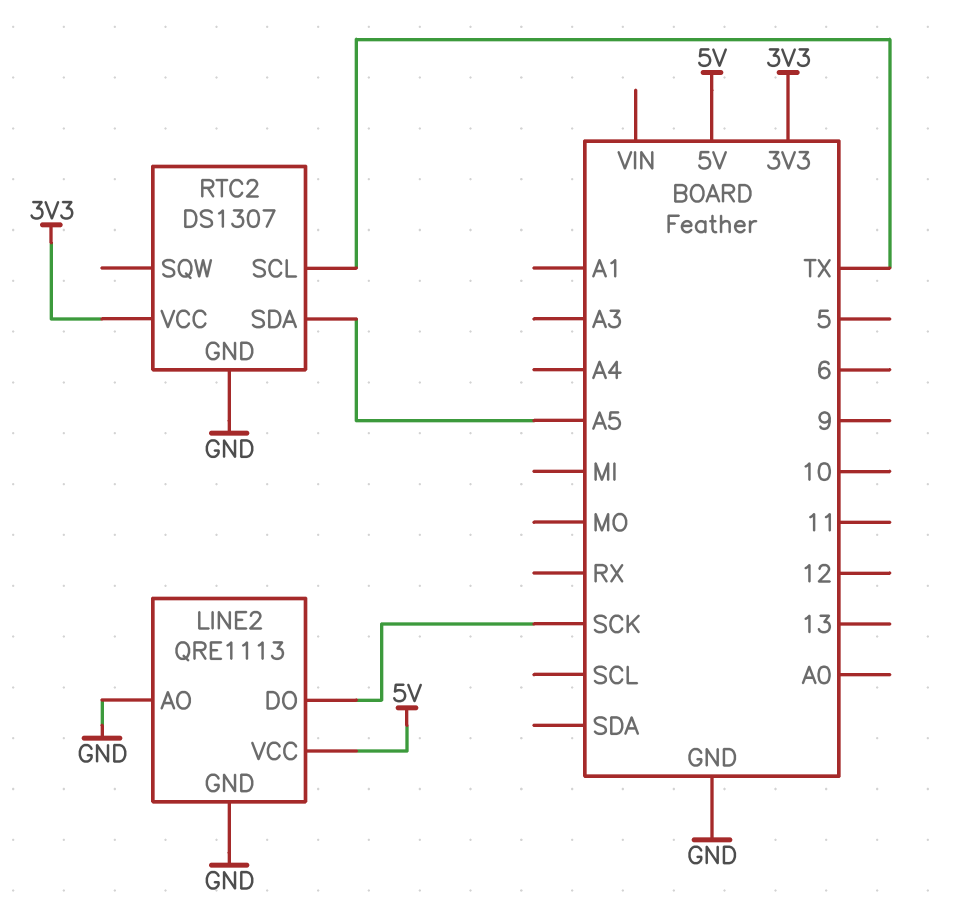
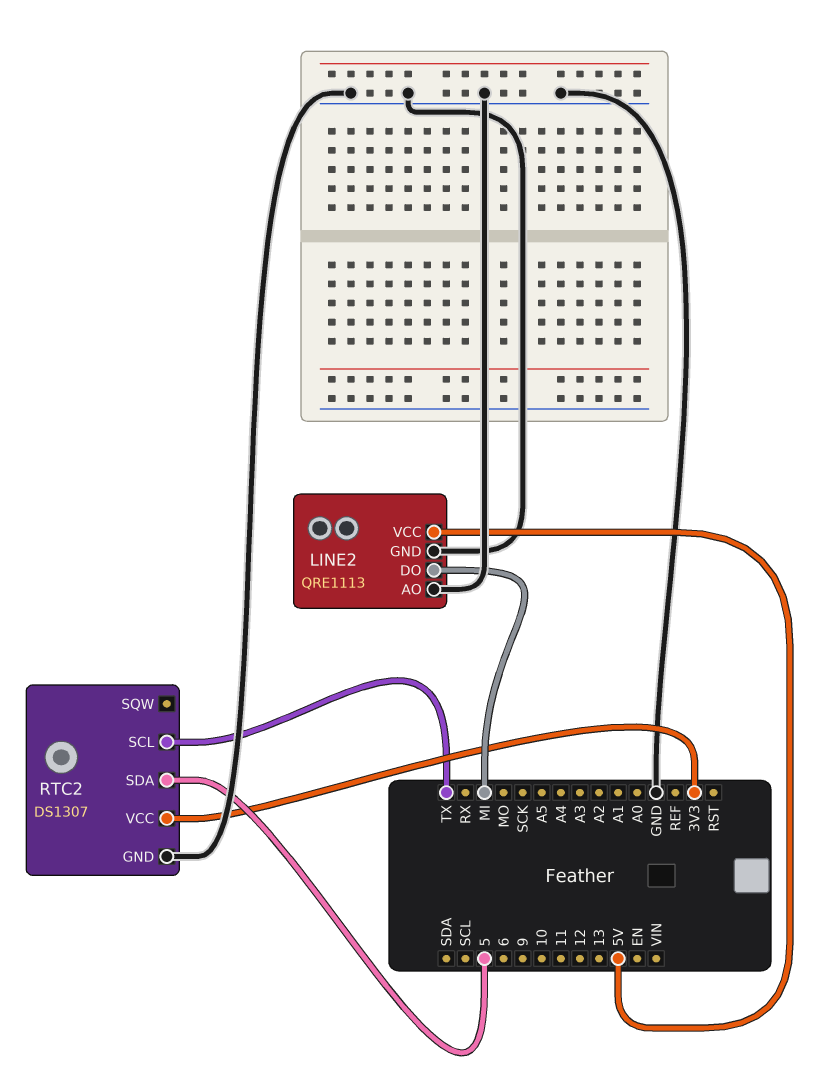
LINE2 pin DO: SCK -> MI
RTC2 pin SDA: A5 -> 5

